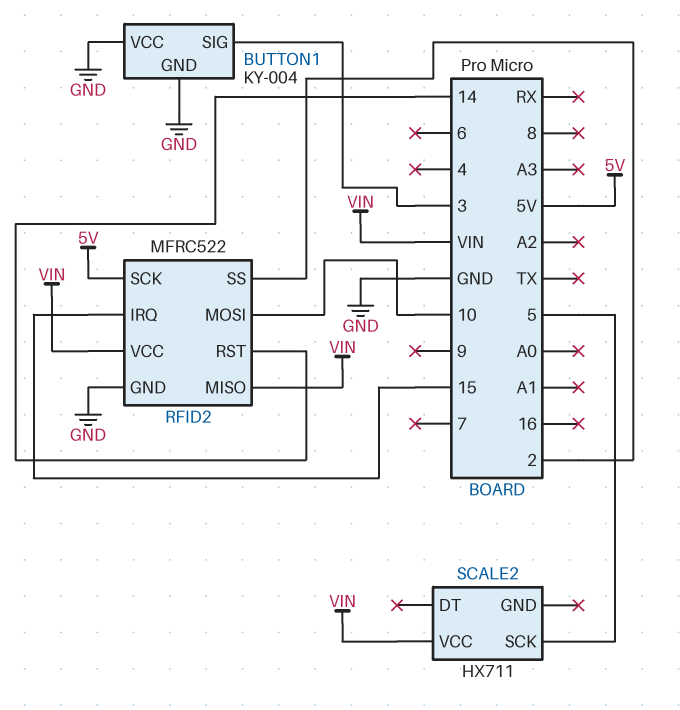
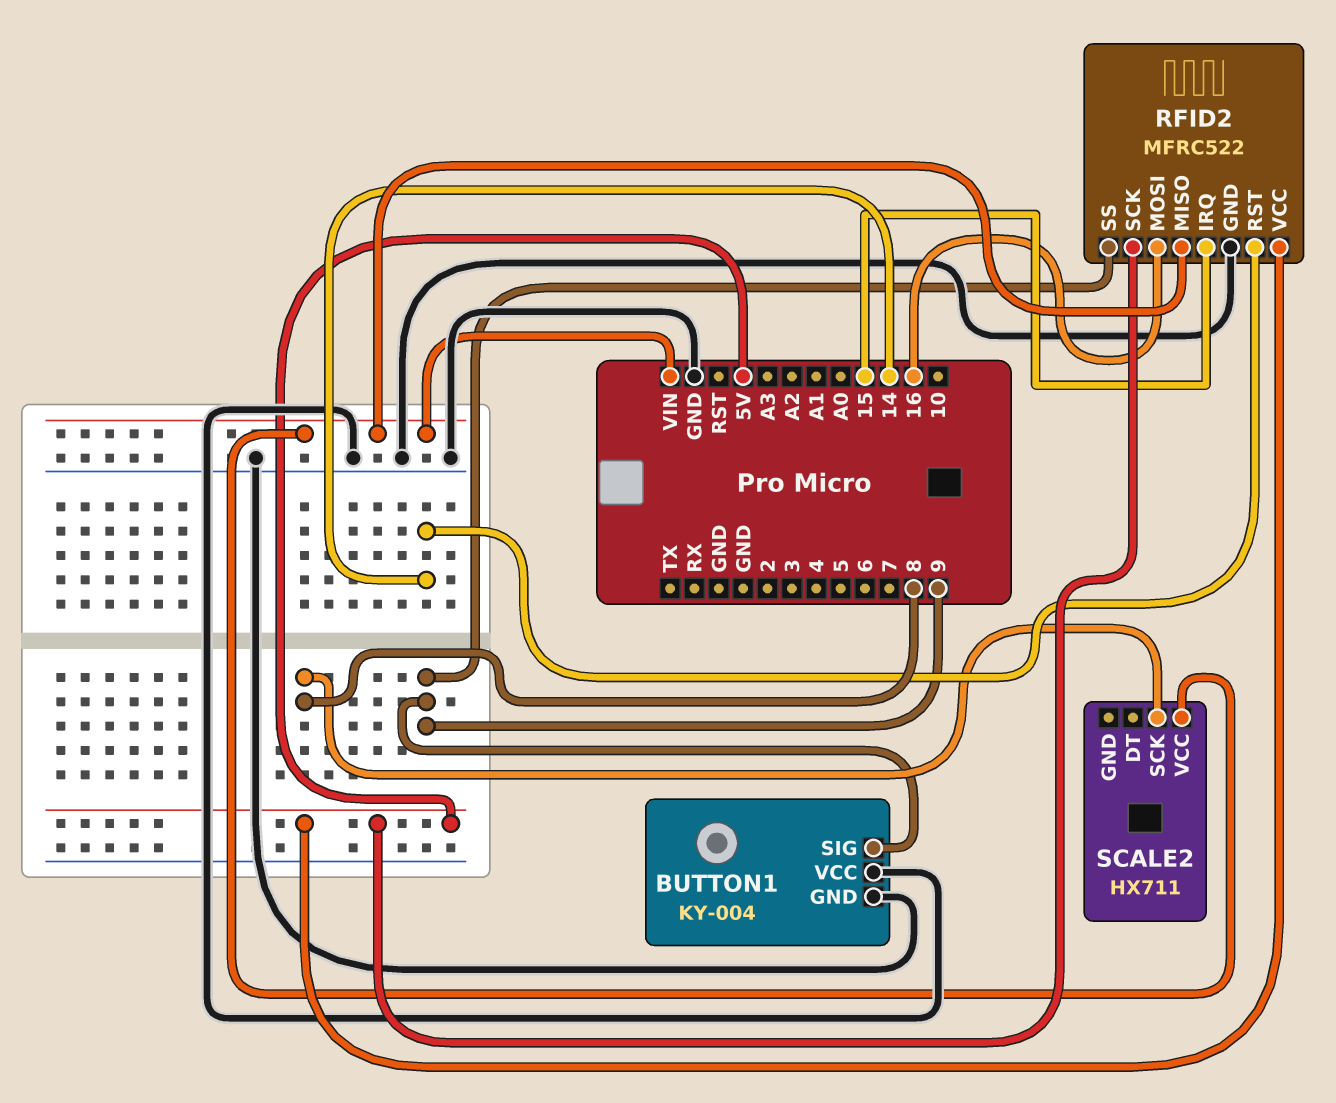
BUTTON1 pin SIG: 3 -> 9
RFID2 pin MOSI: 10 -> 16
RFID2 pin SS: 2 -> 9
RFID2 pin VCC: VIN -> 5V
SCALE2 pin SCK: 5 -> 8

